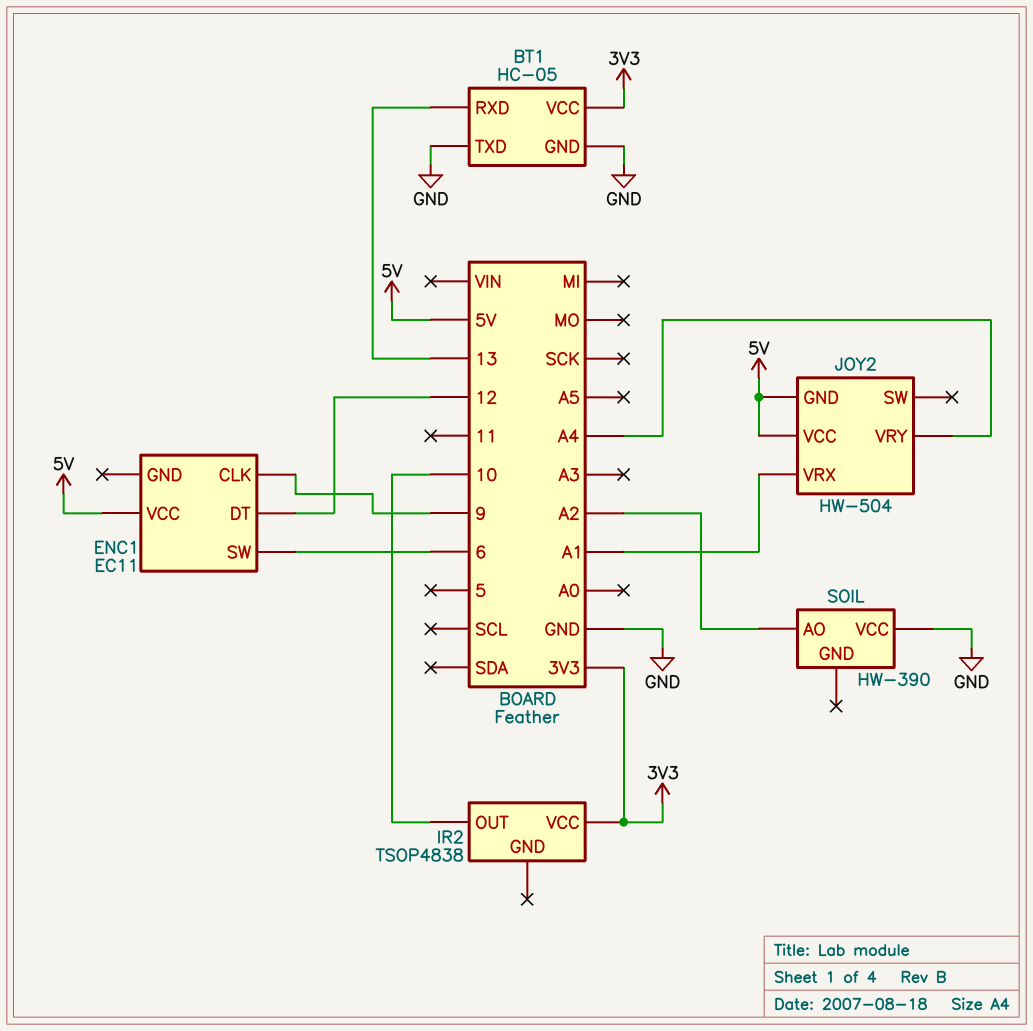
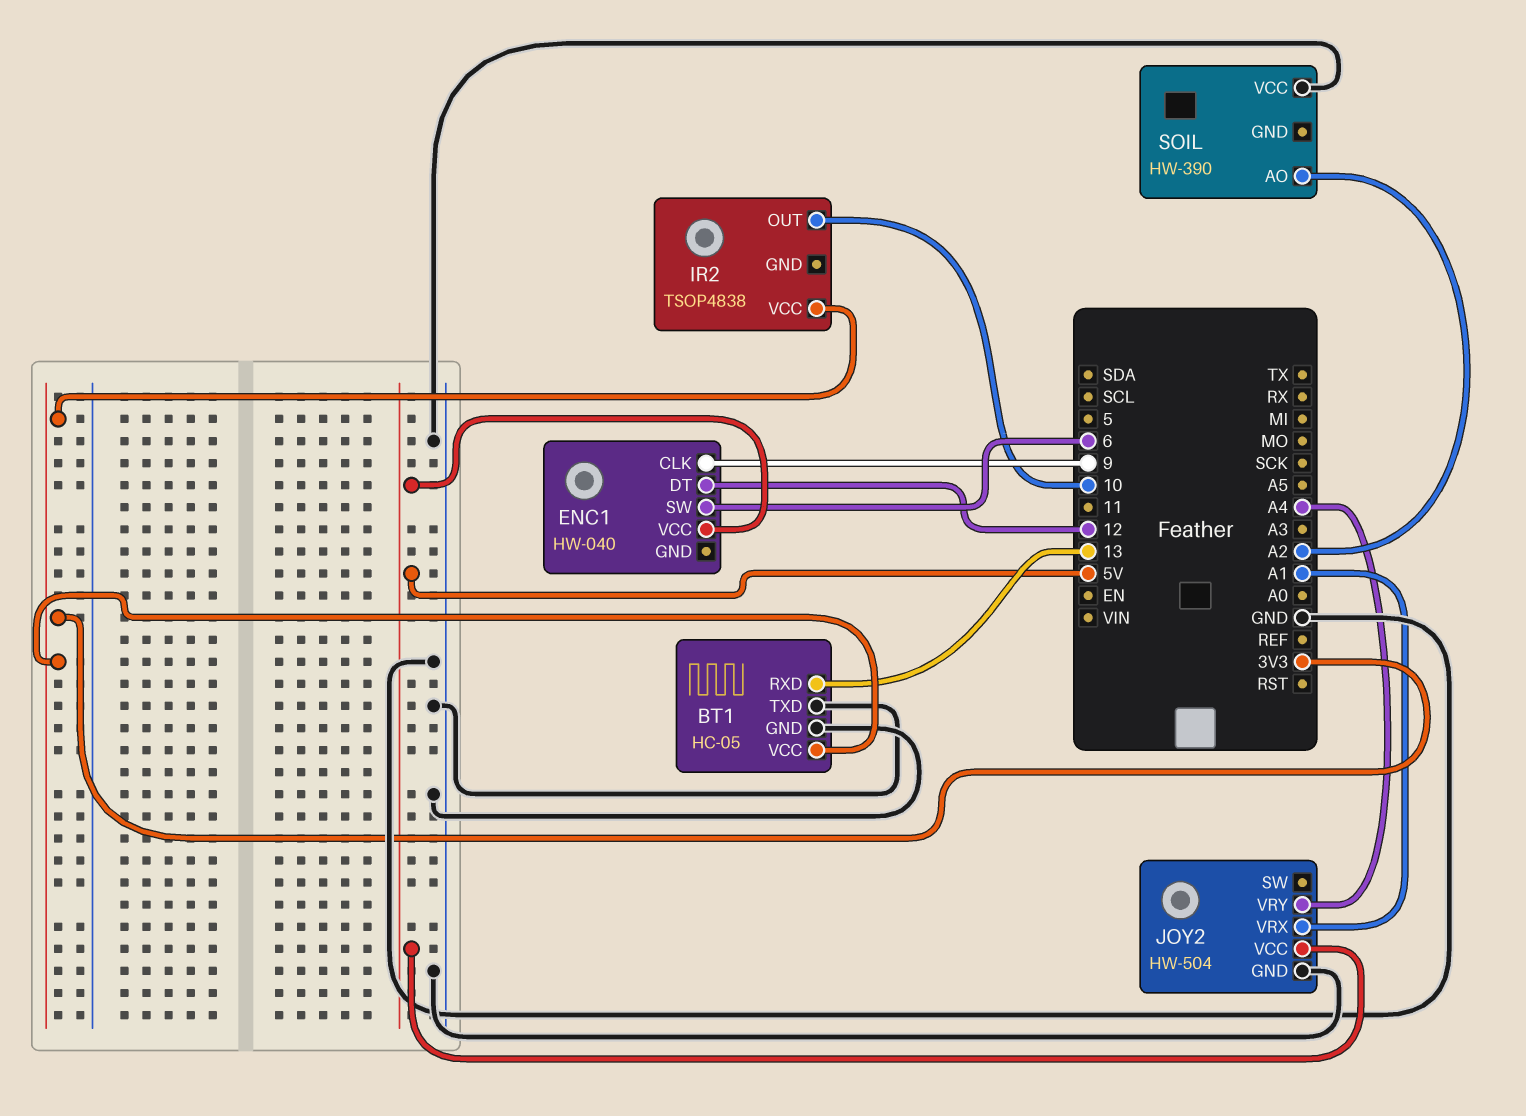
ENC1: EC11 -> HW-040
JOY2 pin GND: 5V -> GND

